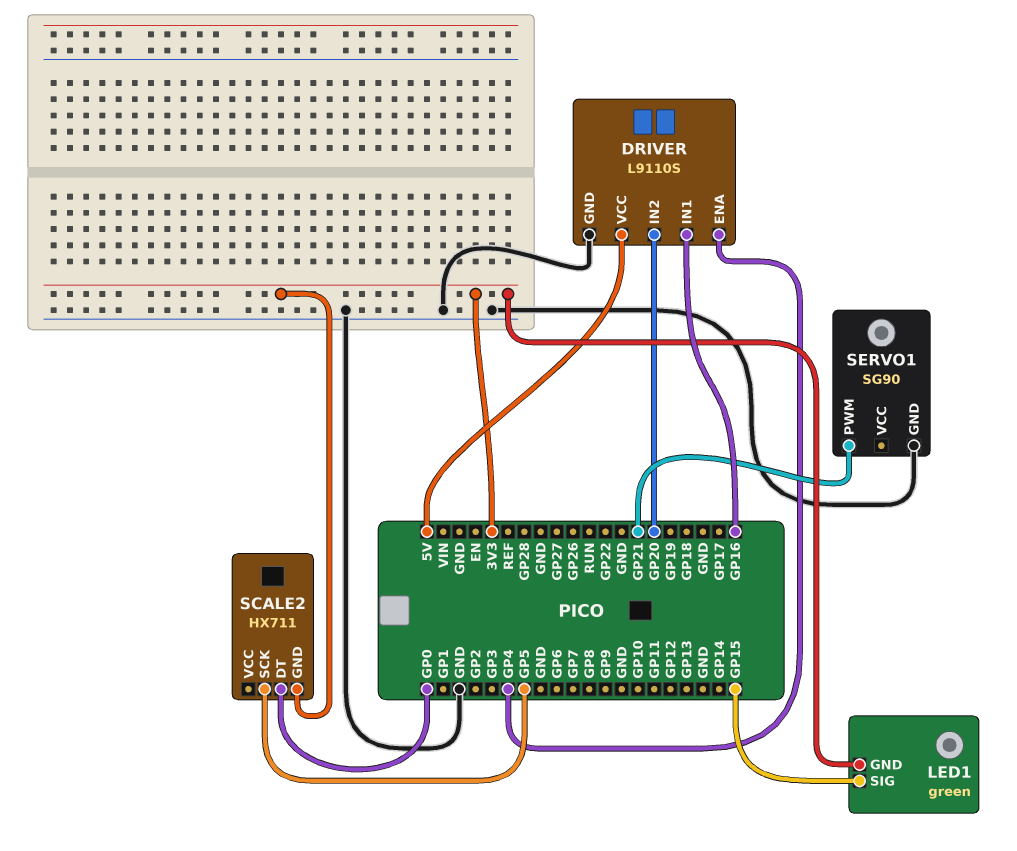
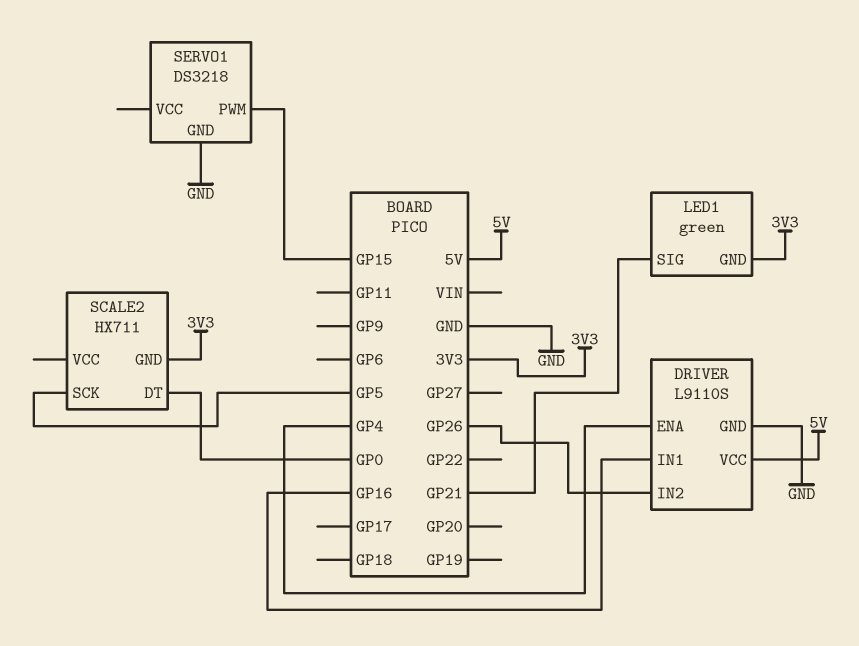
DRIVER pin IN2: GP20 -> GP26
LED1 pin SIG: GP15 -> GP21
SERVO1: SG90 -> DS3218
SERVO1 pin PWM: GP21 -> GP15

